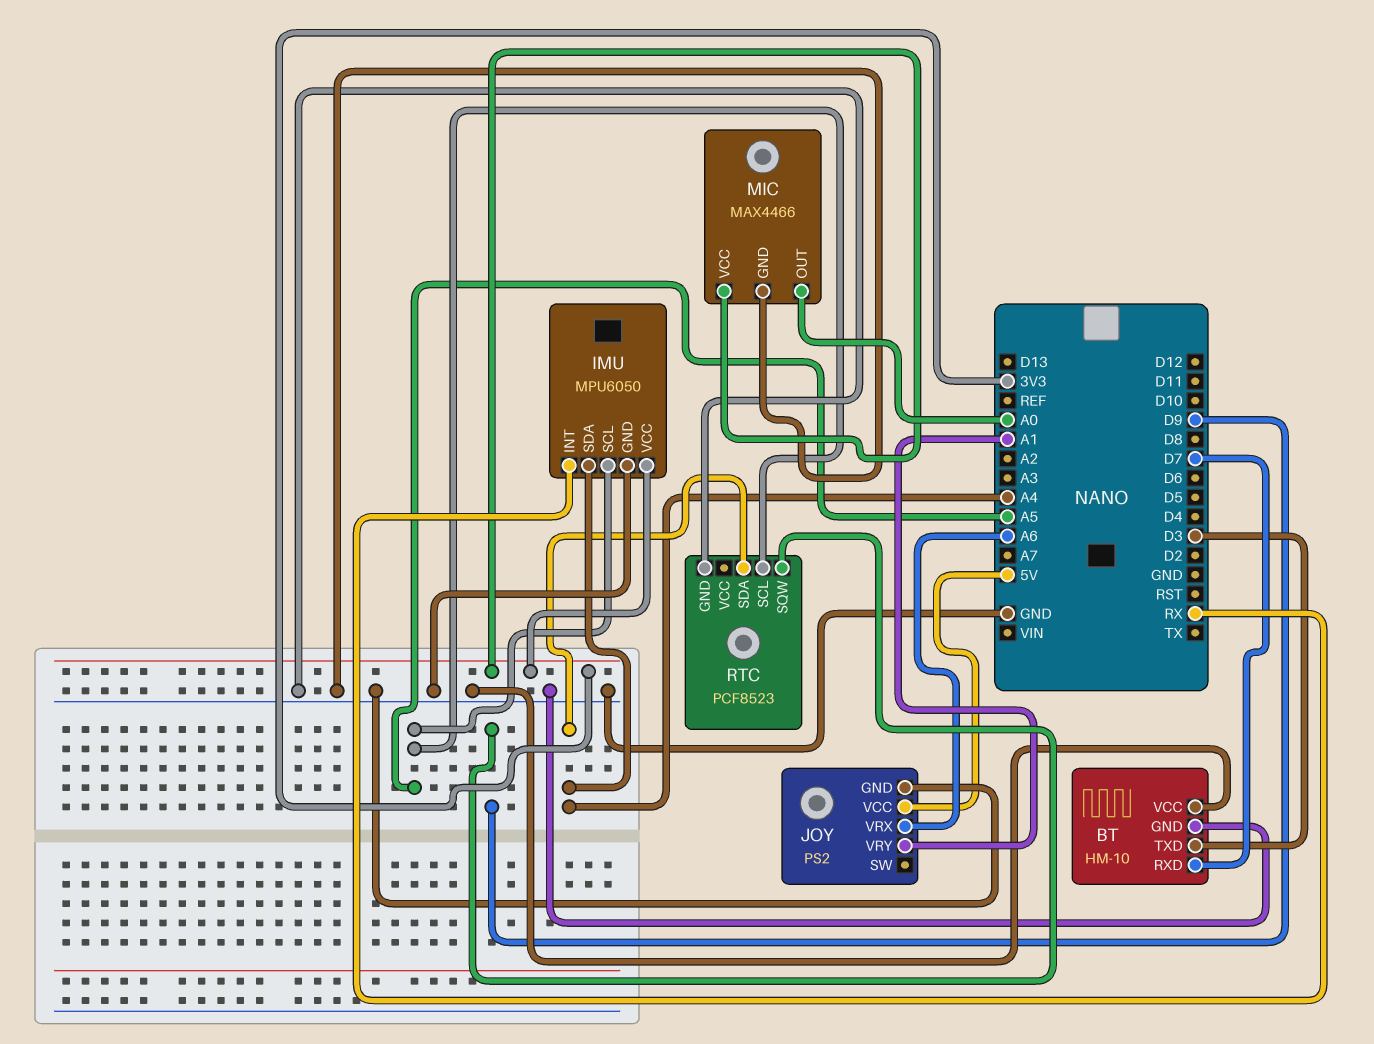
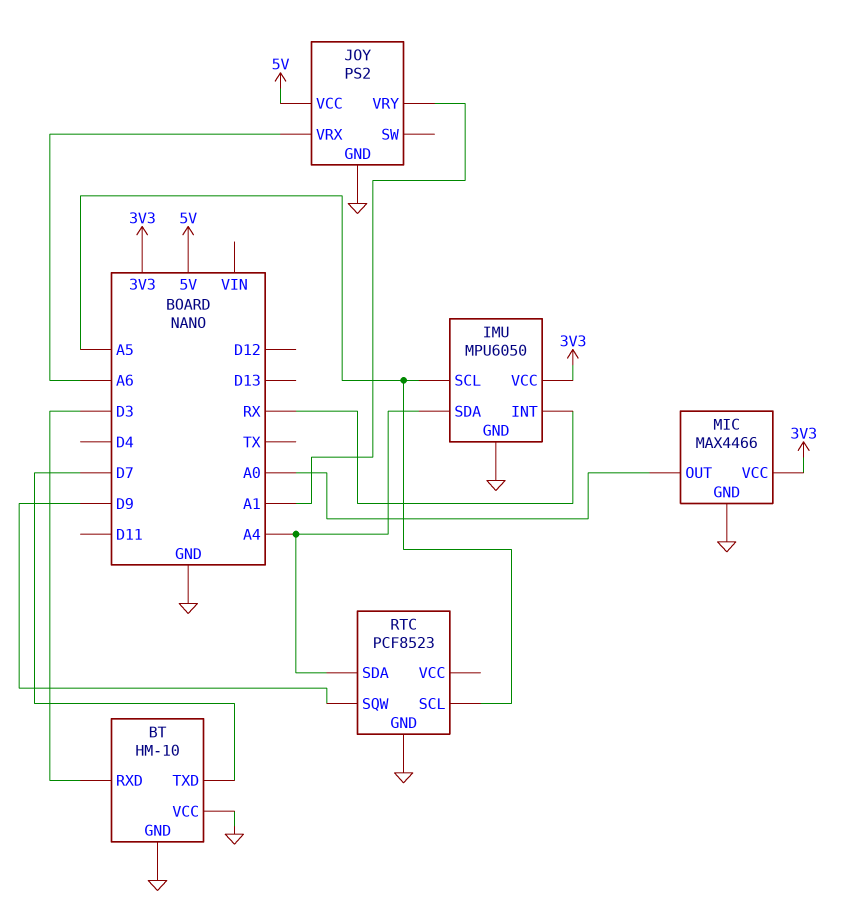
BT pin RXD: D7 -> D3
BT pin TXD: D3 -> D7

